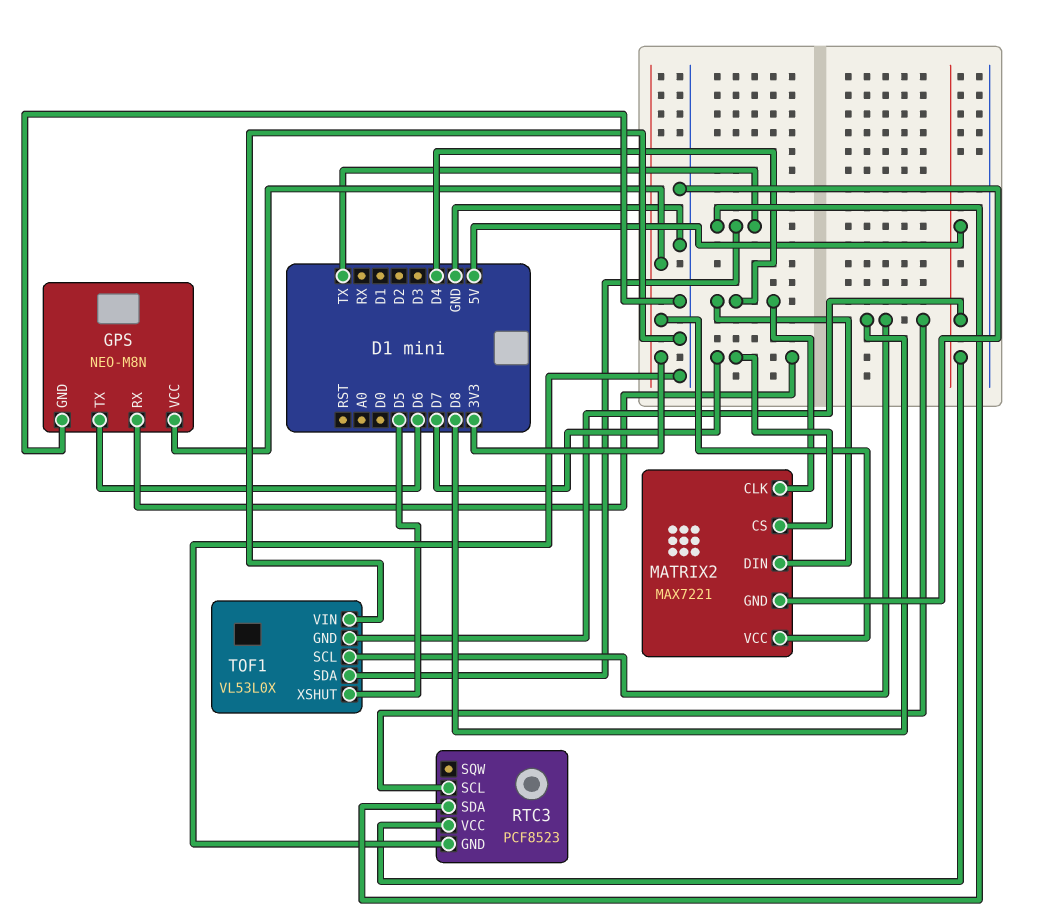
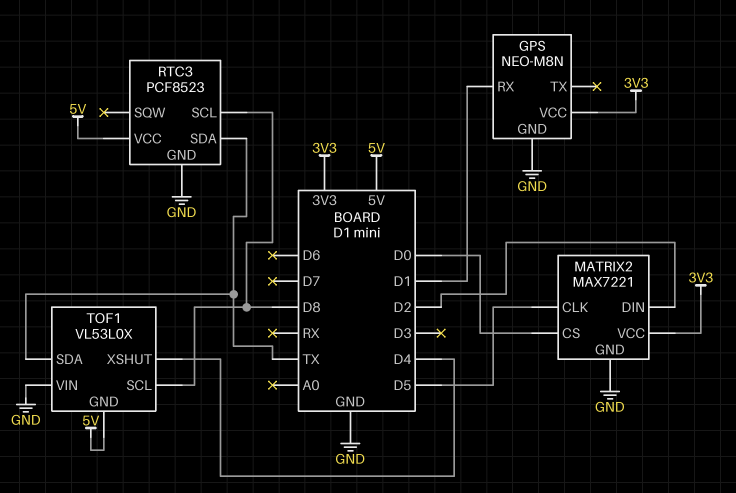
GPS pin RX: D7 -> D1
GPS pin TX: D6 -> none
MATRIX2 pin CLK: D4 -> D5
MATRIX2 pin CS: D7 -> D0
MATRIX2 pin DIN: D4 -> D2
TOF1 pin XSHUT: D5 -> D4

